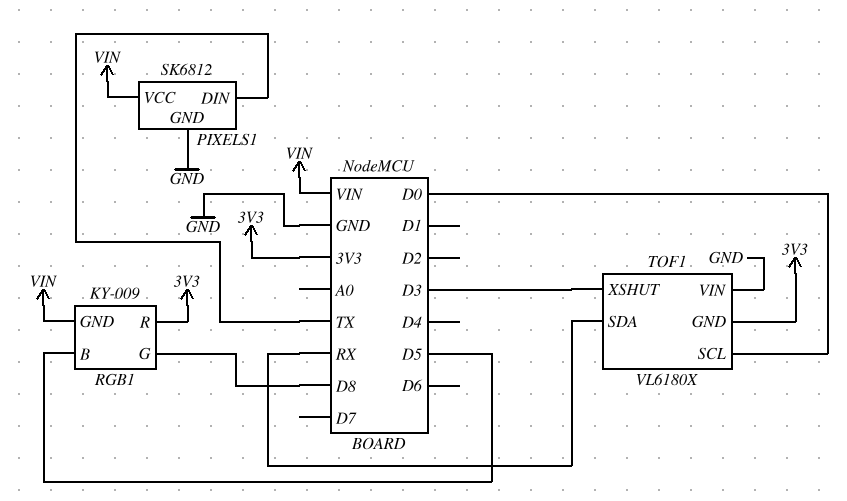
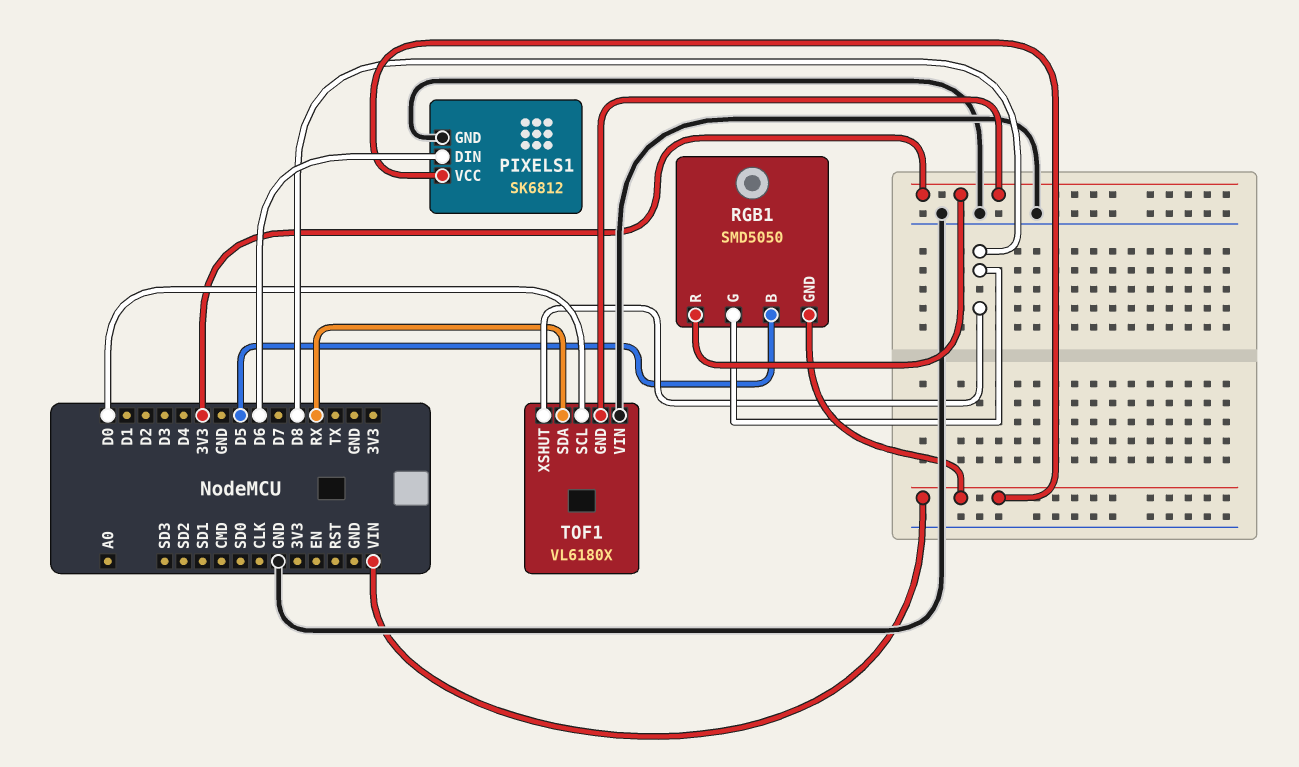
PIXELS1 pin DIN: TX -> D6
RGB1: KY-009 -> SMD5050
TOF1 pin XSHUT: D3 -> D8

